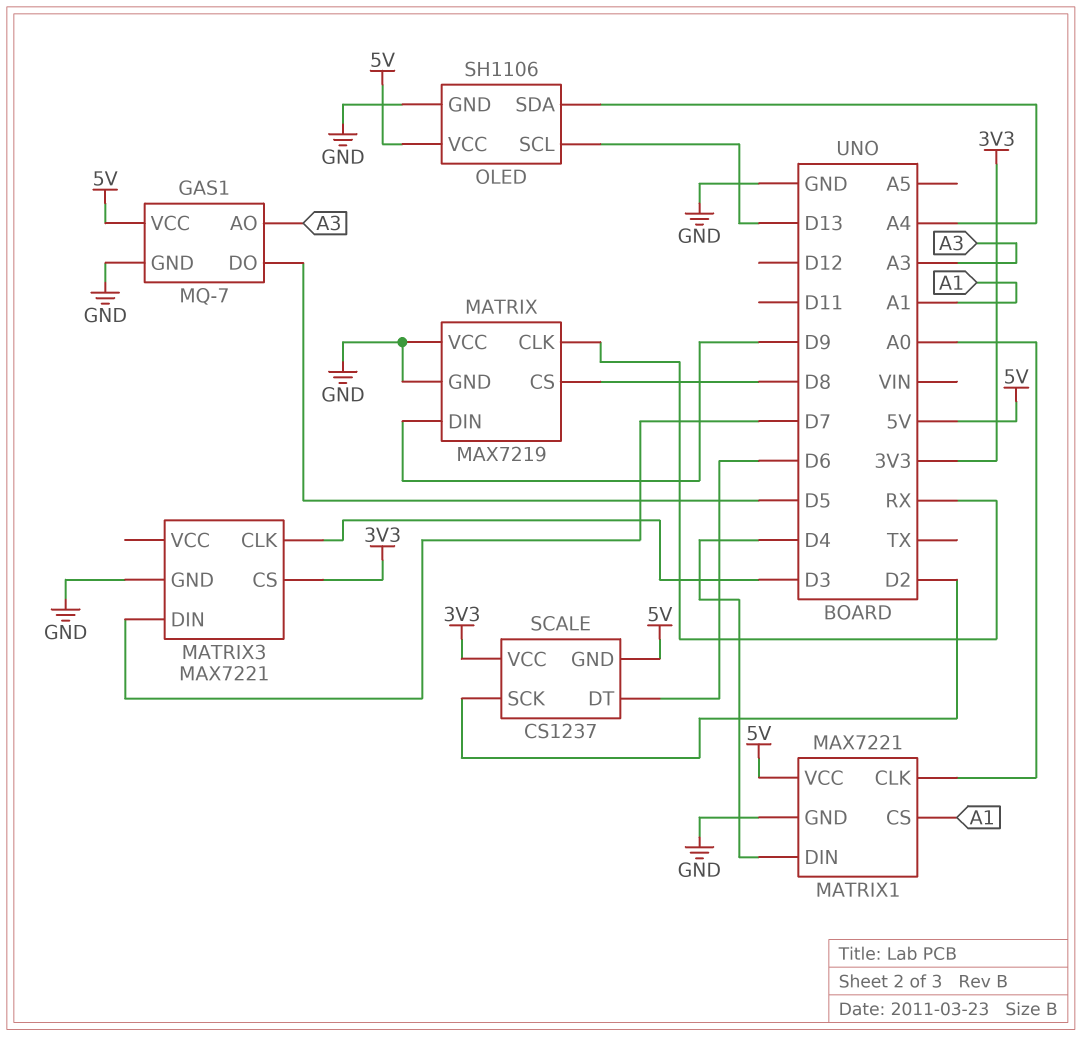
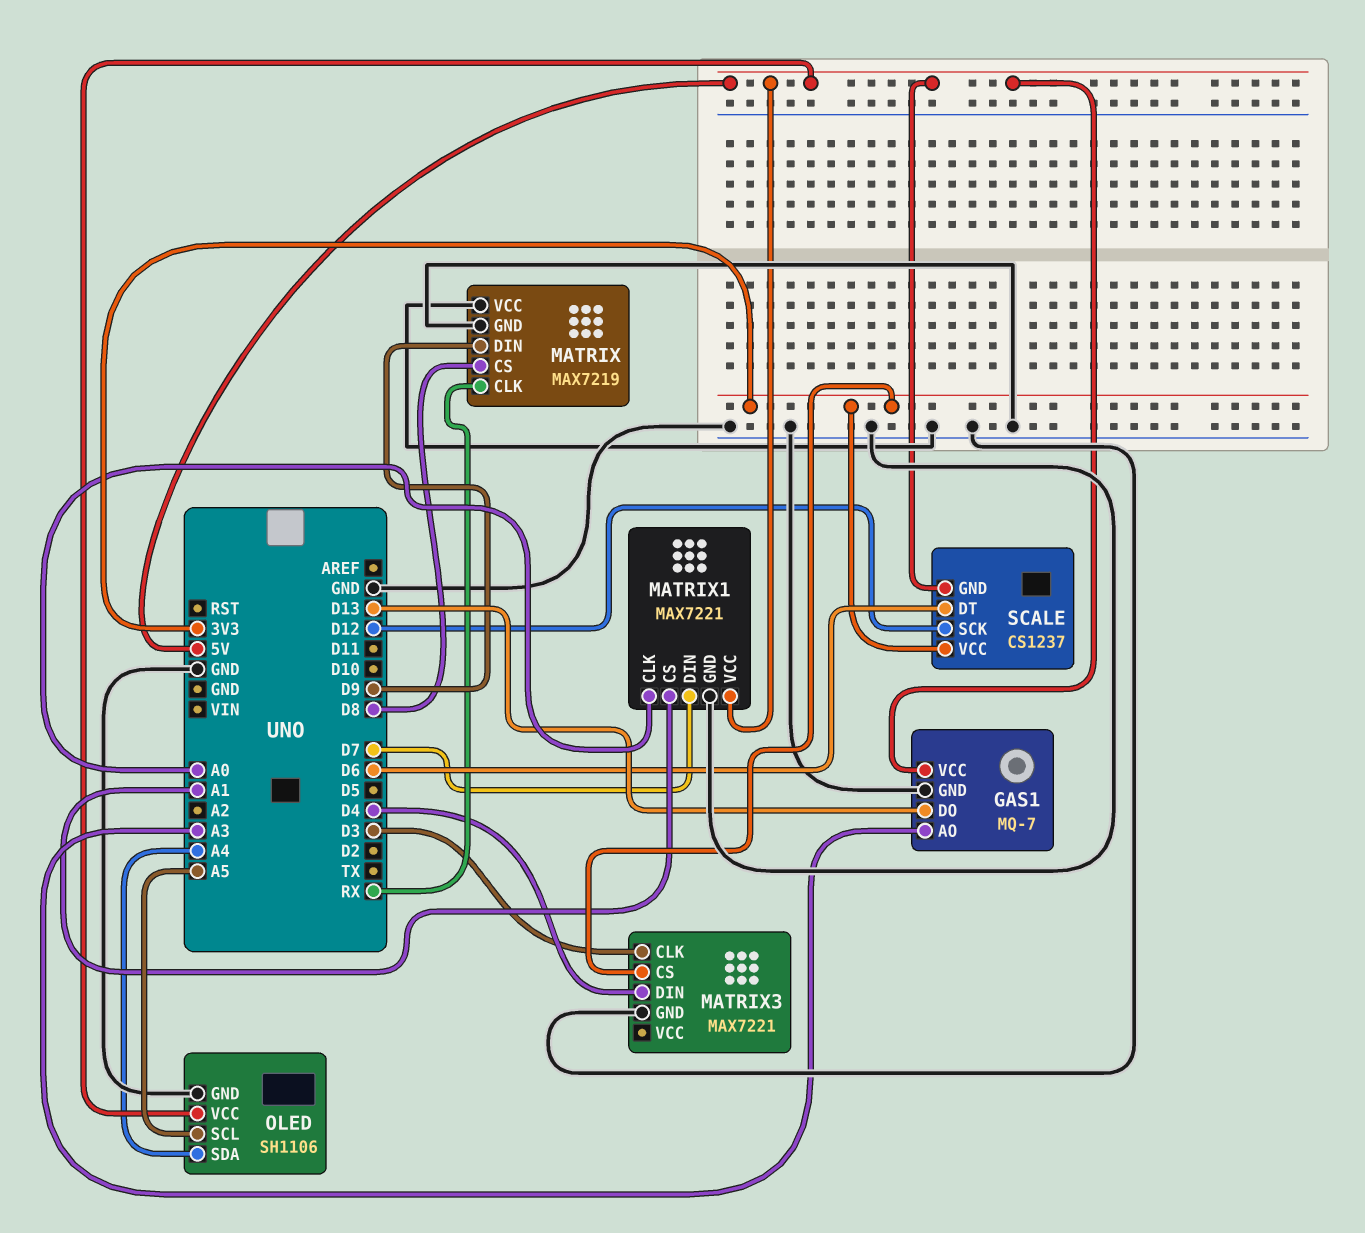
GAS1 pin DO: D5 -> D13
MATRIX1 pin DIN: D4 -> D7
MATRIX3 pin DIN: D7 -> D4
OLED pin SCL: D13 -> A5
SCALE pin SCK: D2 -> D12

